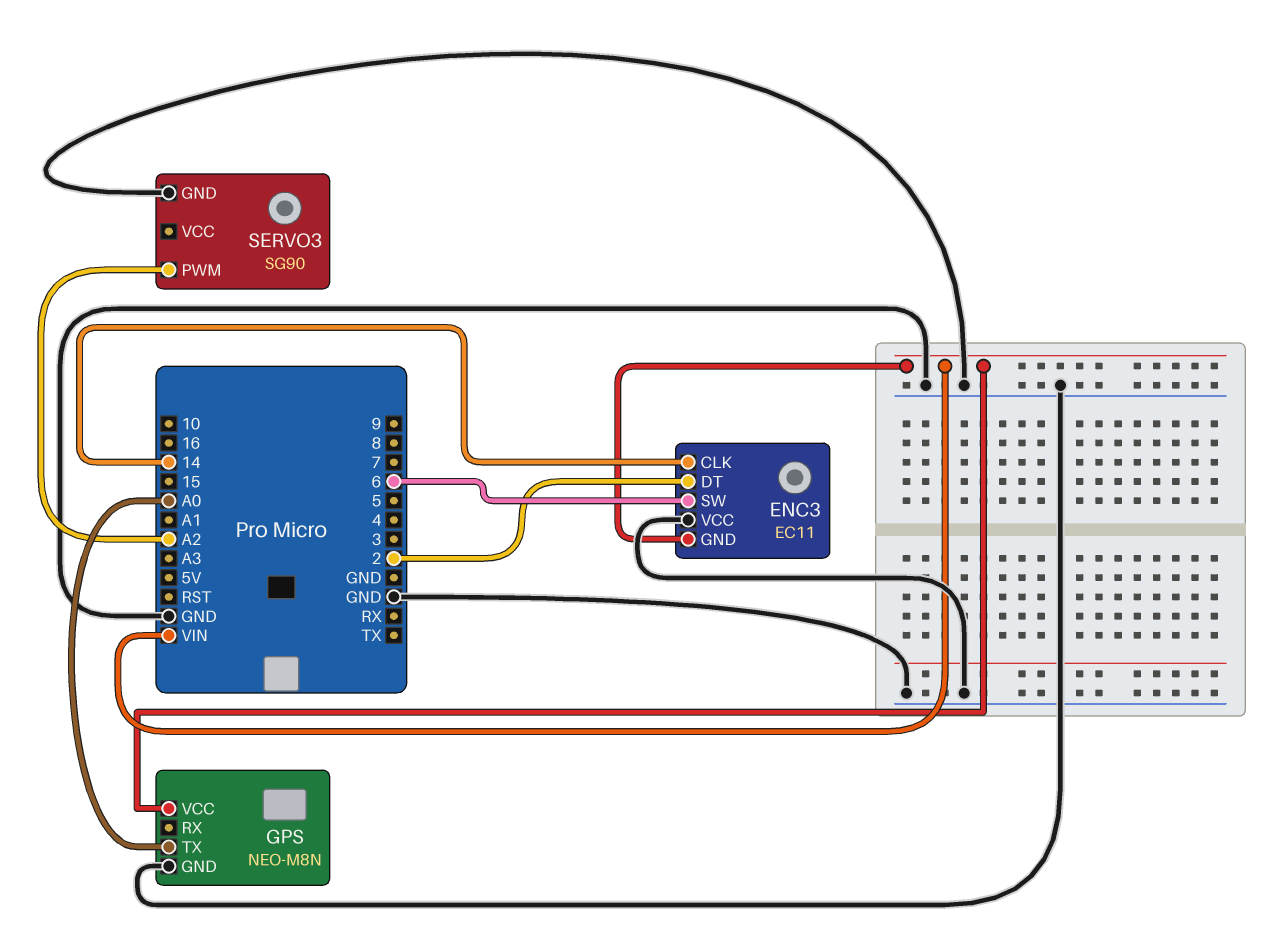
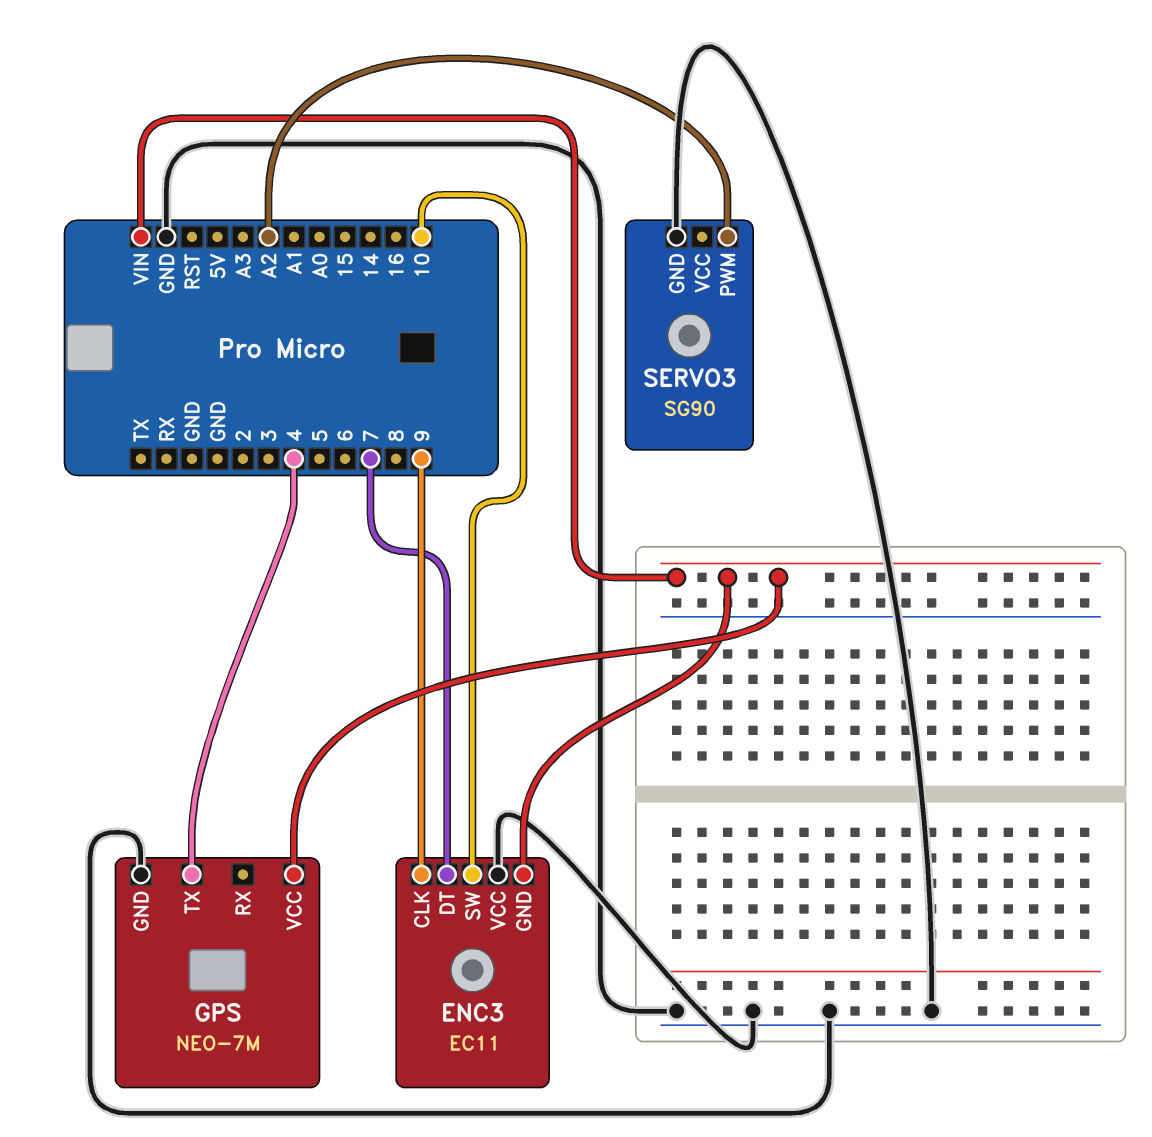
ENC3 pin CLK: 14 -> 9
ENC3 pin DT: 2 -> 7
ENC3 pin SW: 6 -> 10
GPS: NEO-M8N -> NEO-7M
GPS pin TX: A0 -> 4

